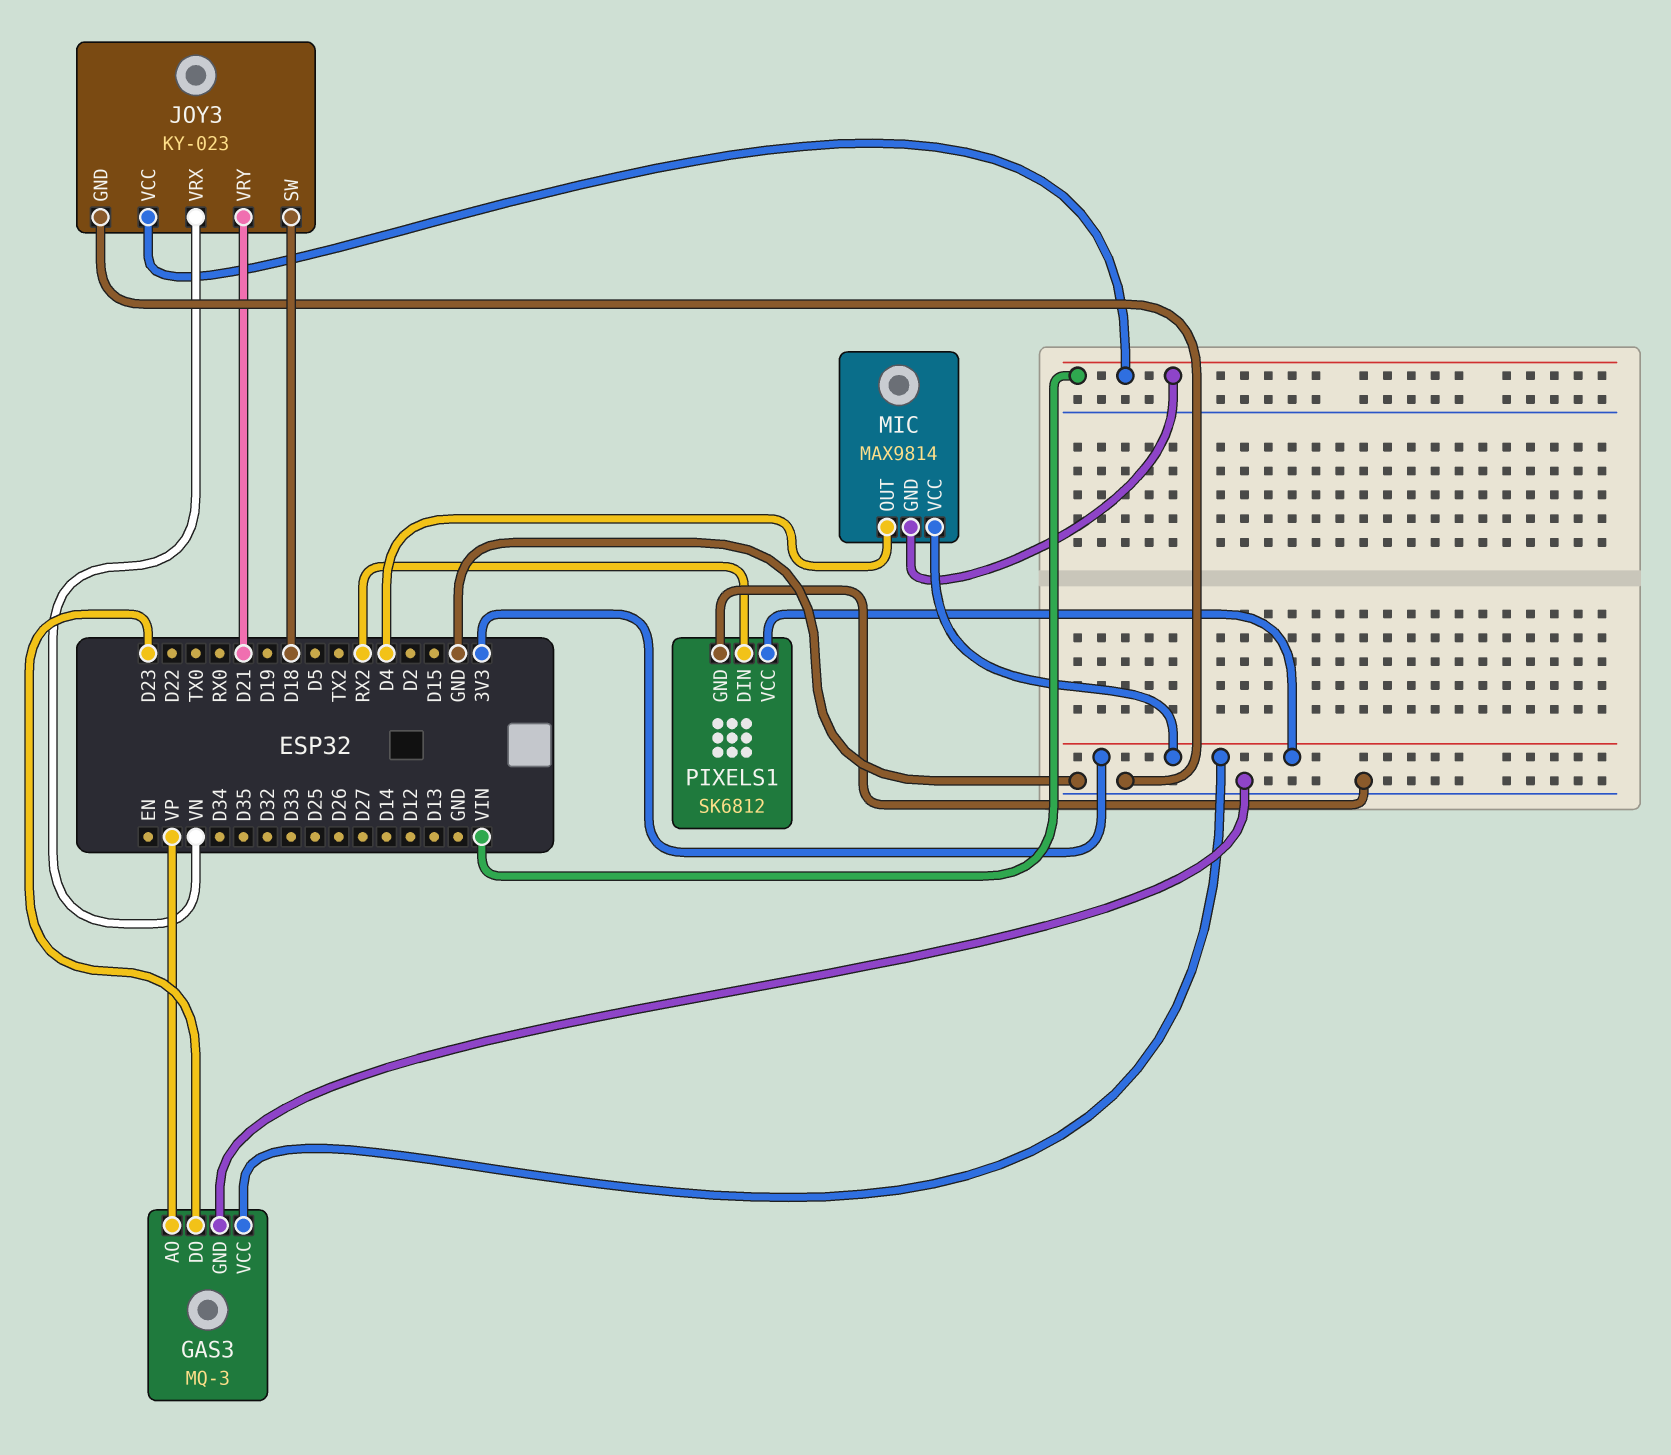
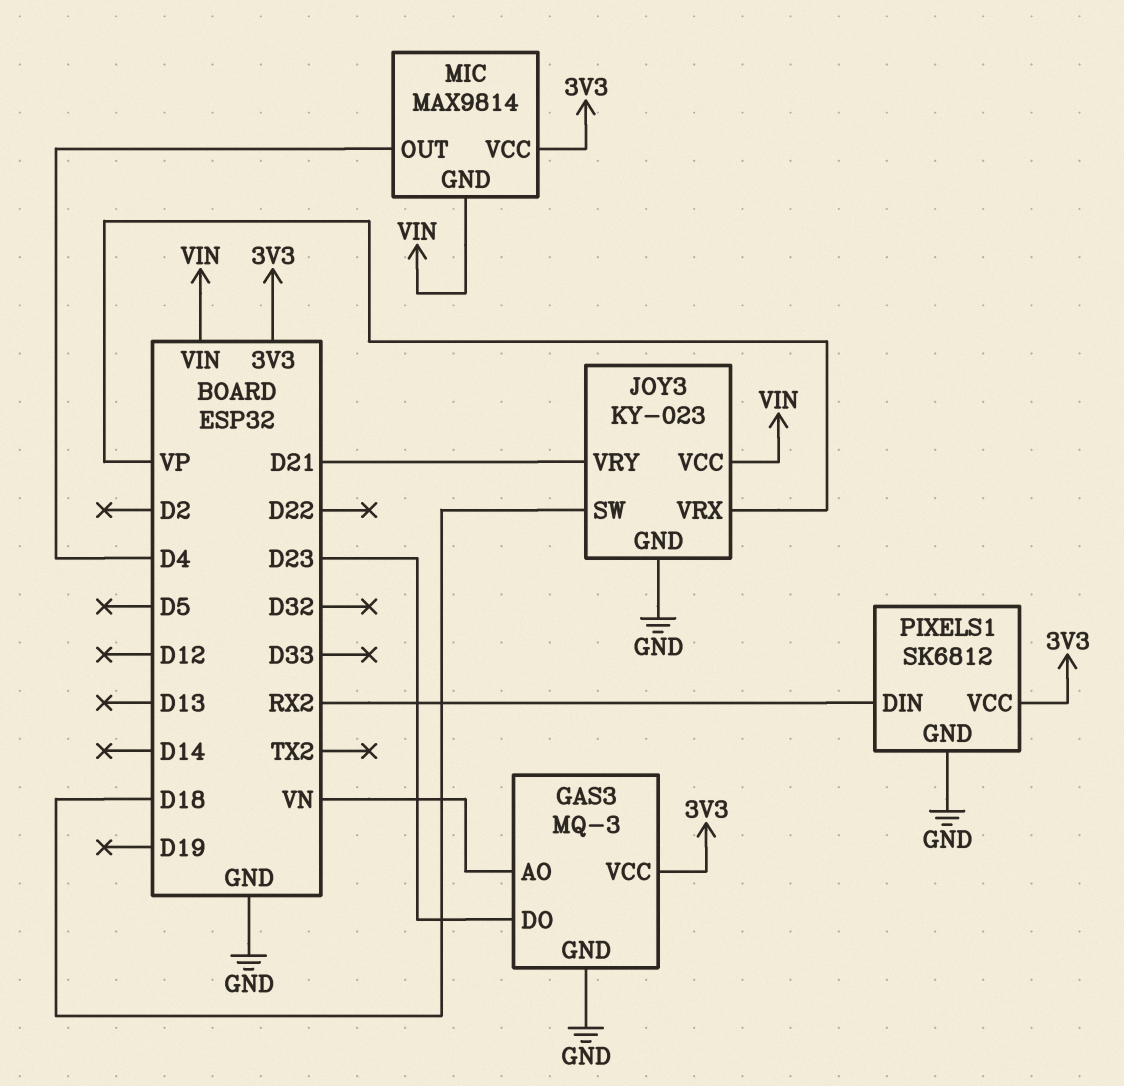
GAS3 pin AO: VP -> VN
JOY3 pin VRX: VN -> VP

